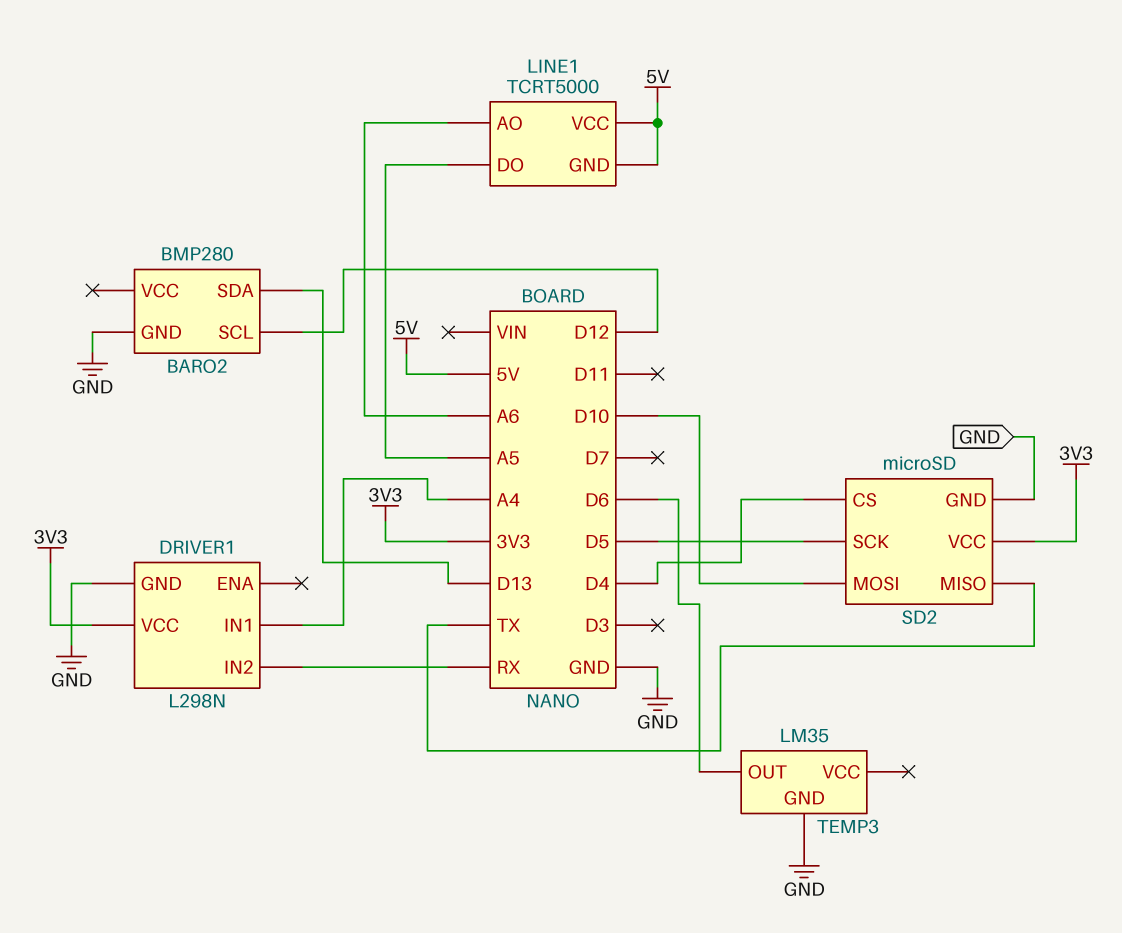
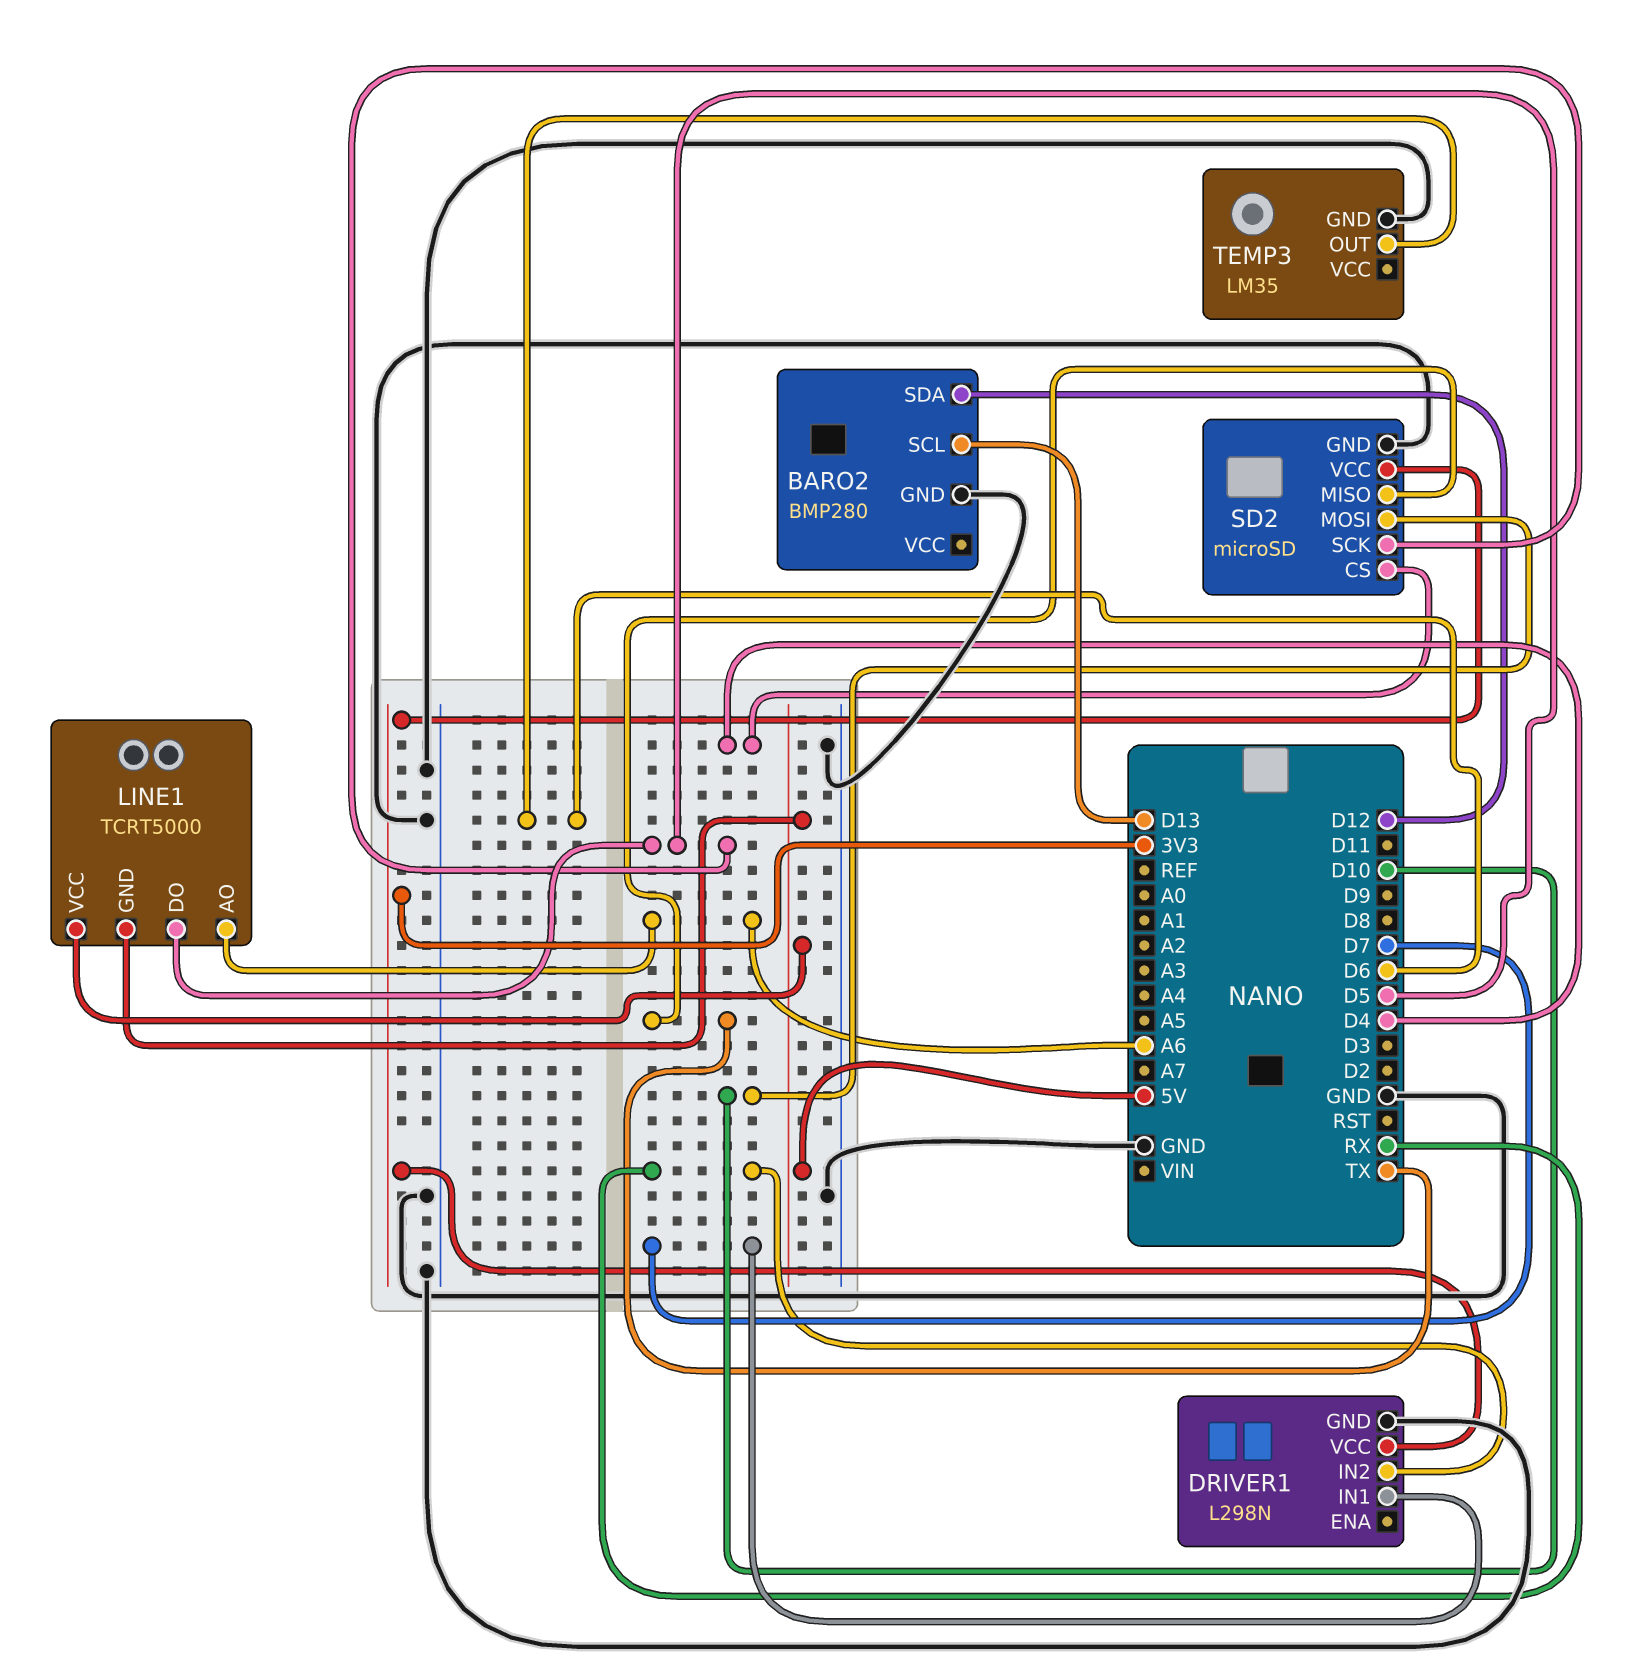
BARO2 pin SCL: D12 -> D13
BARO2 pin SDA: D13 -> D12
DRIVER1 pin IN1: A4 -> D7
LINE1 pin DO: A5 -> D5

